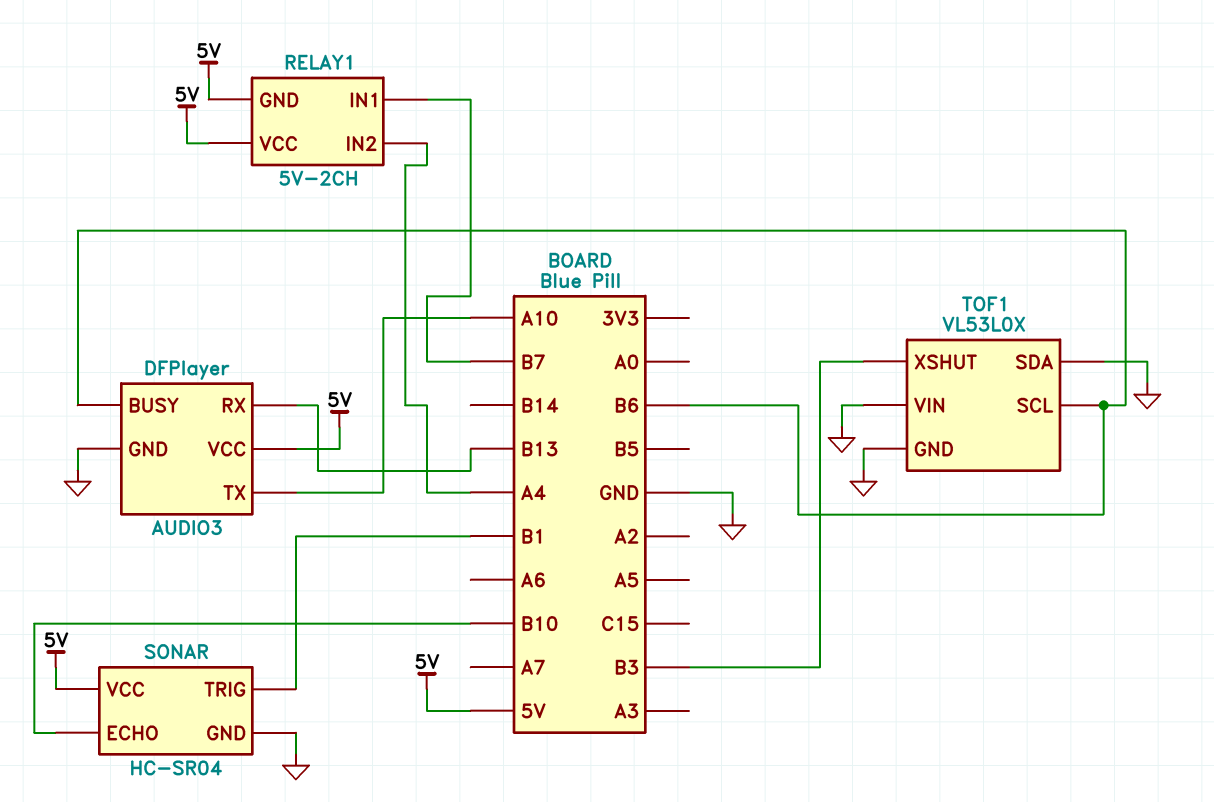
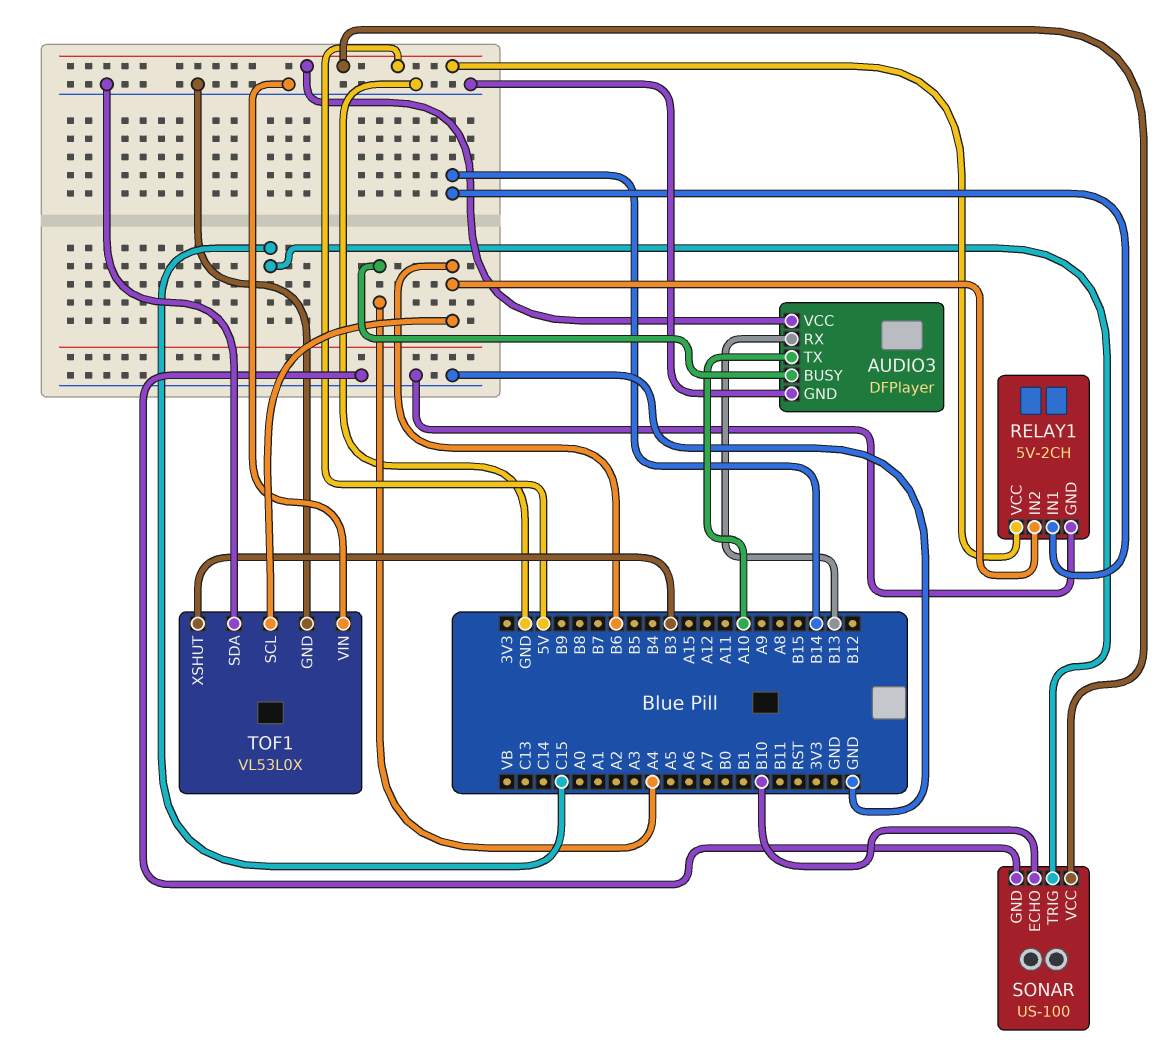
AUDIO3 pin BUSY: B6 -> A4
RELAY1 pin GND: 5V -> GND
RELAY1 pin IN1: B7 -> B14
RELAY1 pin IN2: A4 -> B6
SONAR: HC-SR04 -> US-100
SONAR pin TRIG: B1 -> C15

